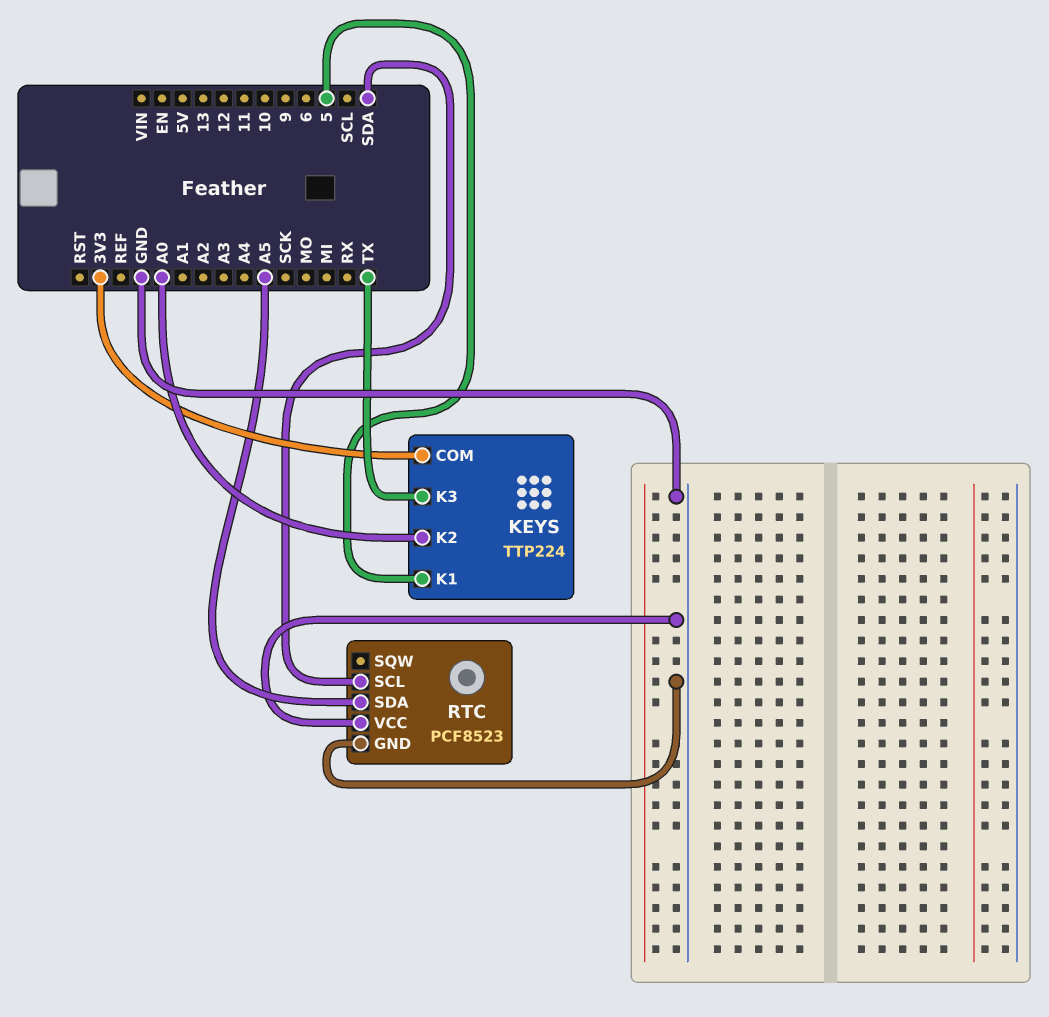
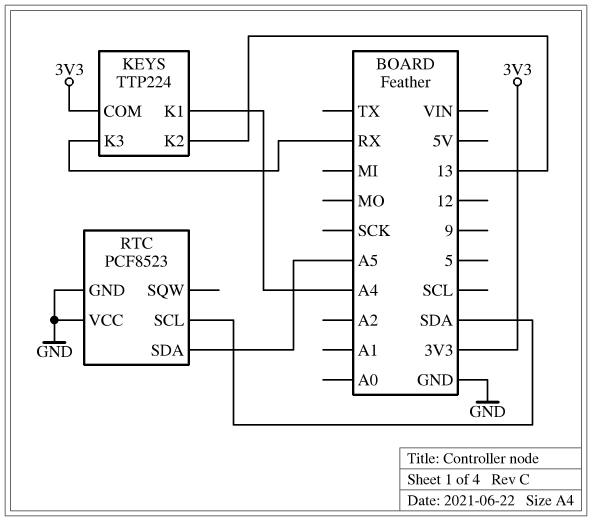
KEYS pin K1: 5 -> A4
KEYS pin K2: A0 -> 13
KEYS pin K3: TX -> RX

